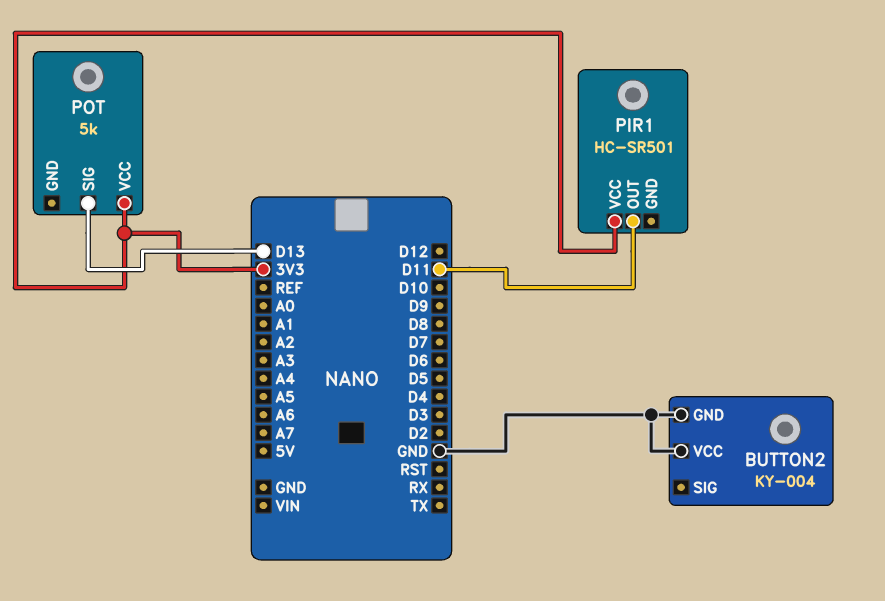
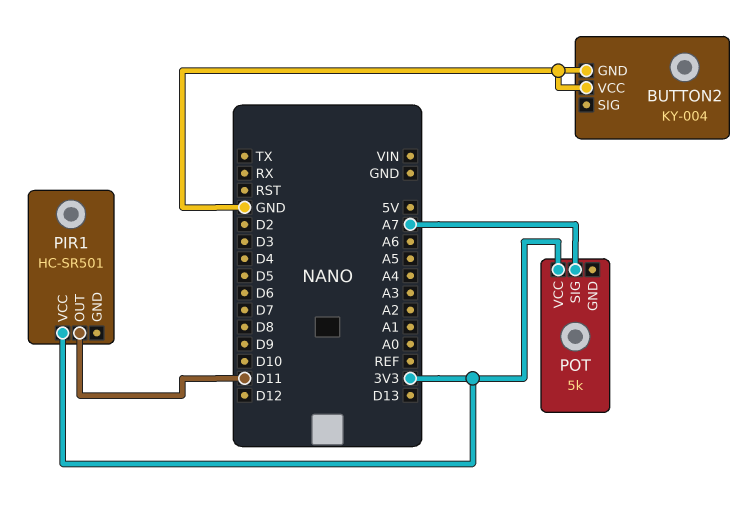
POT pin SIG: D13 -> A7

